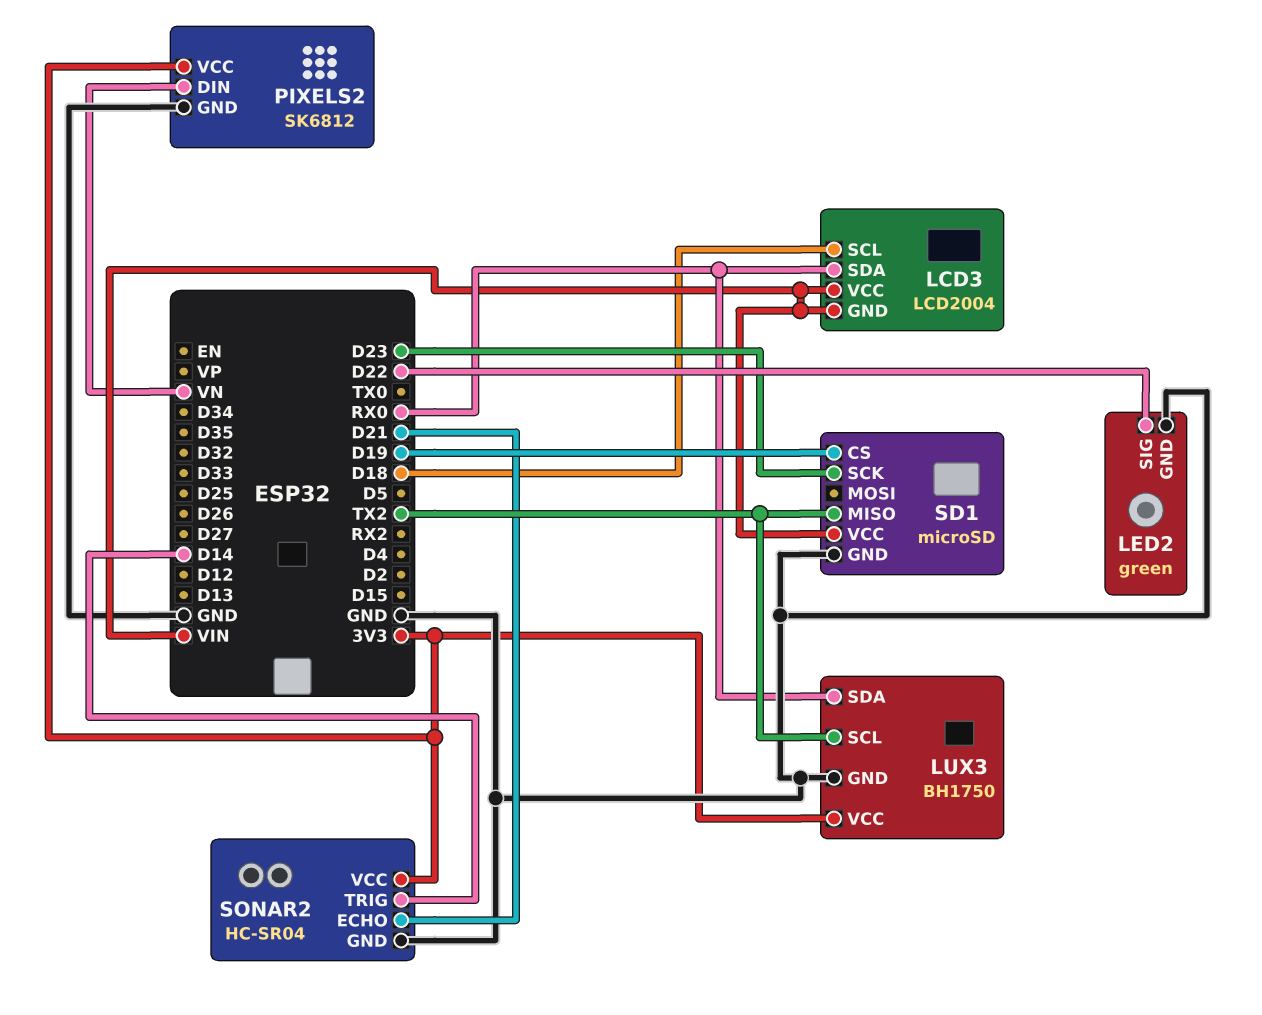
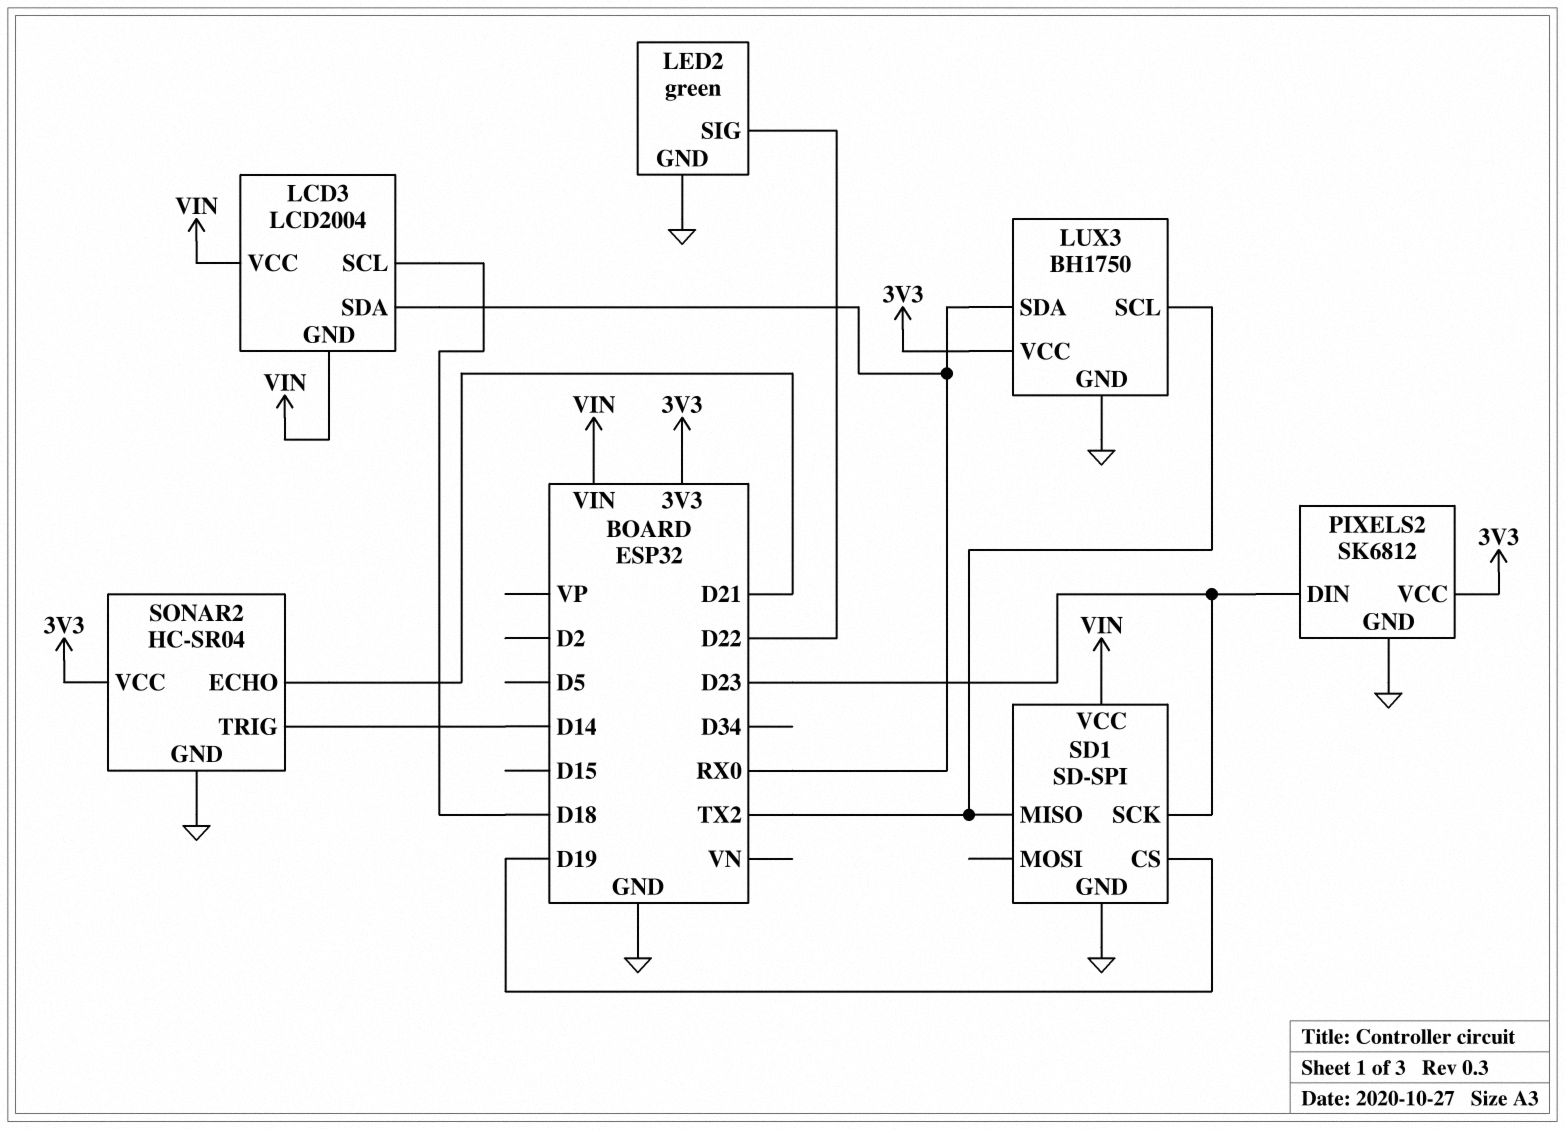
PIXELS2 pin DIN: VN -> D23
SD1: microSD -> SD-SPI

